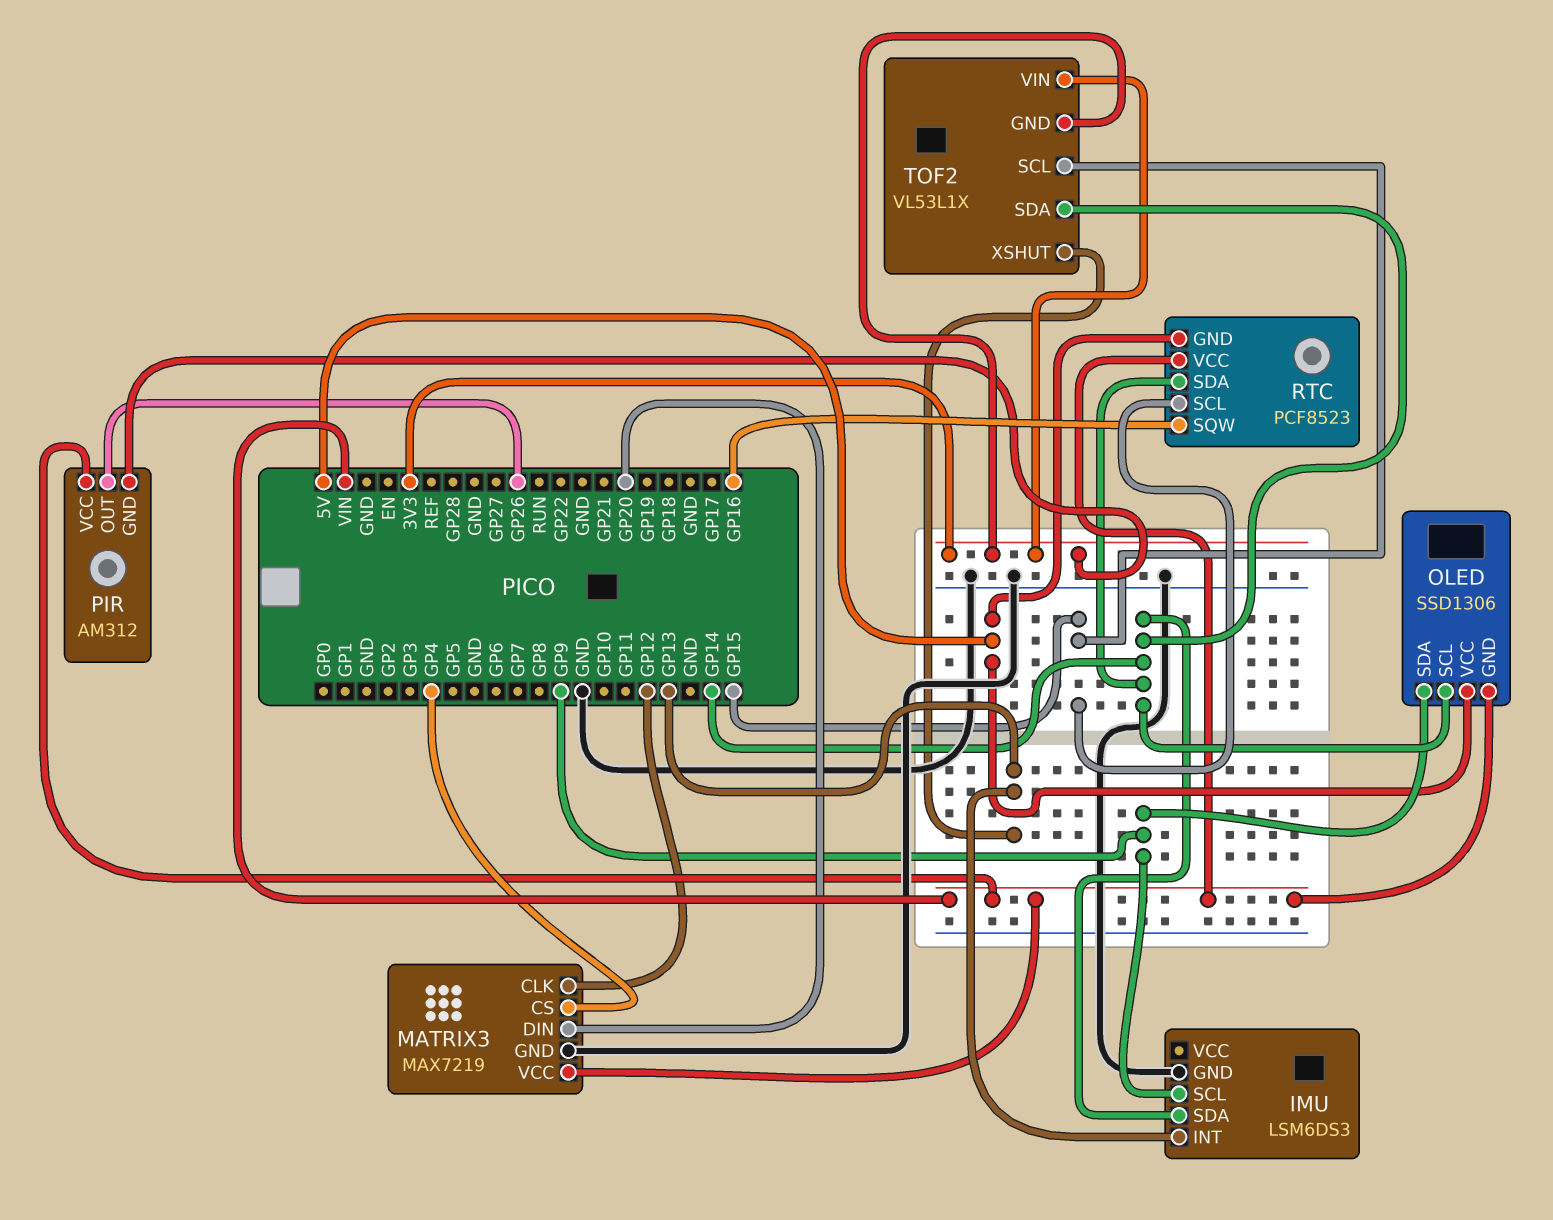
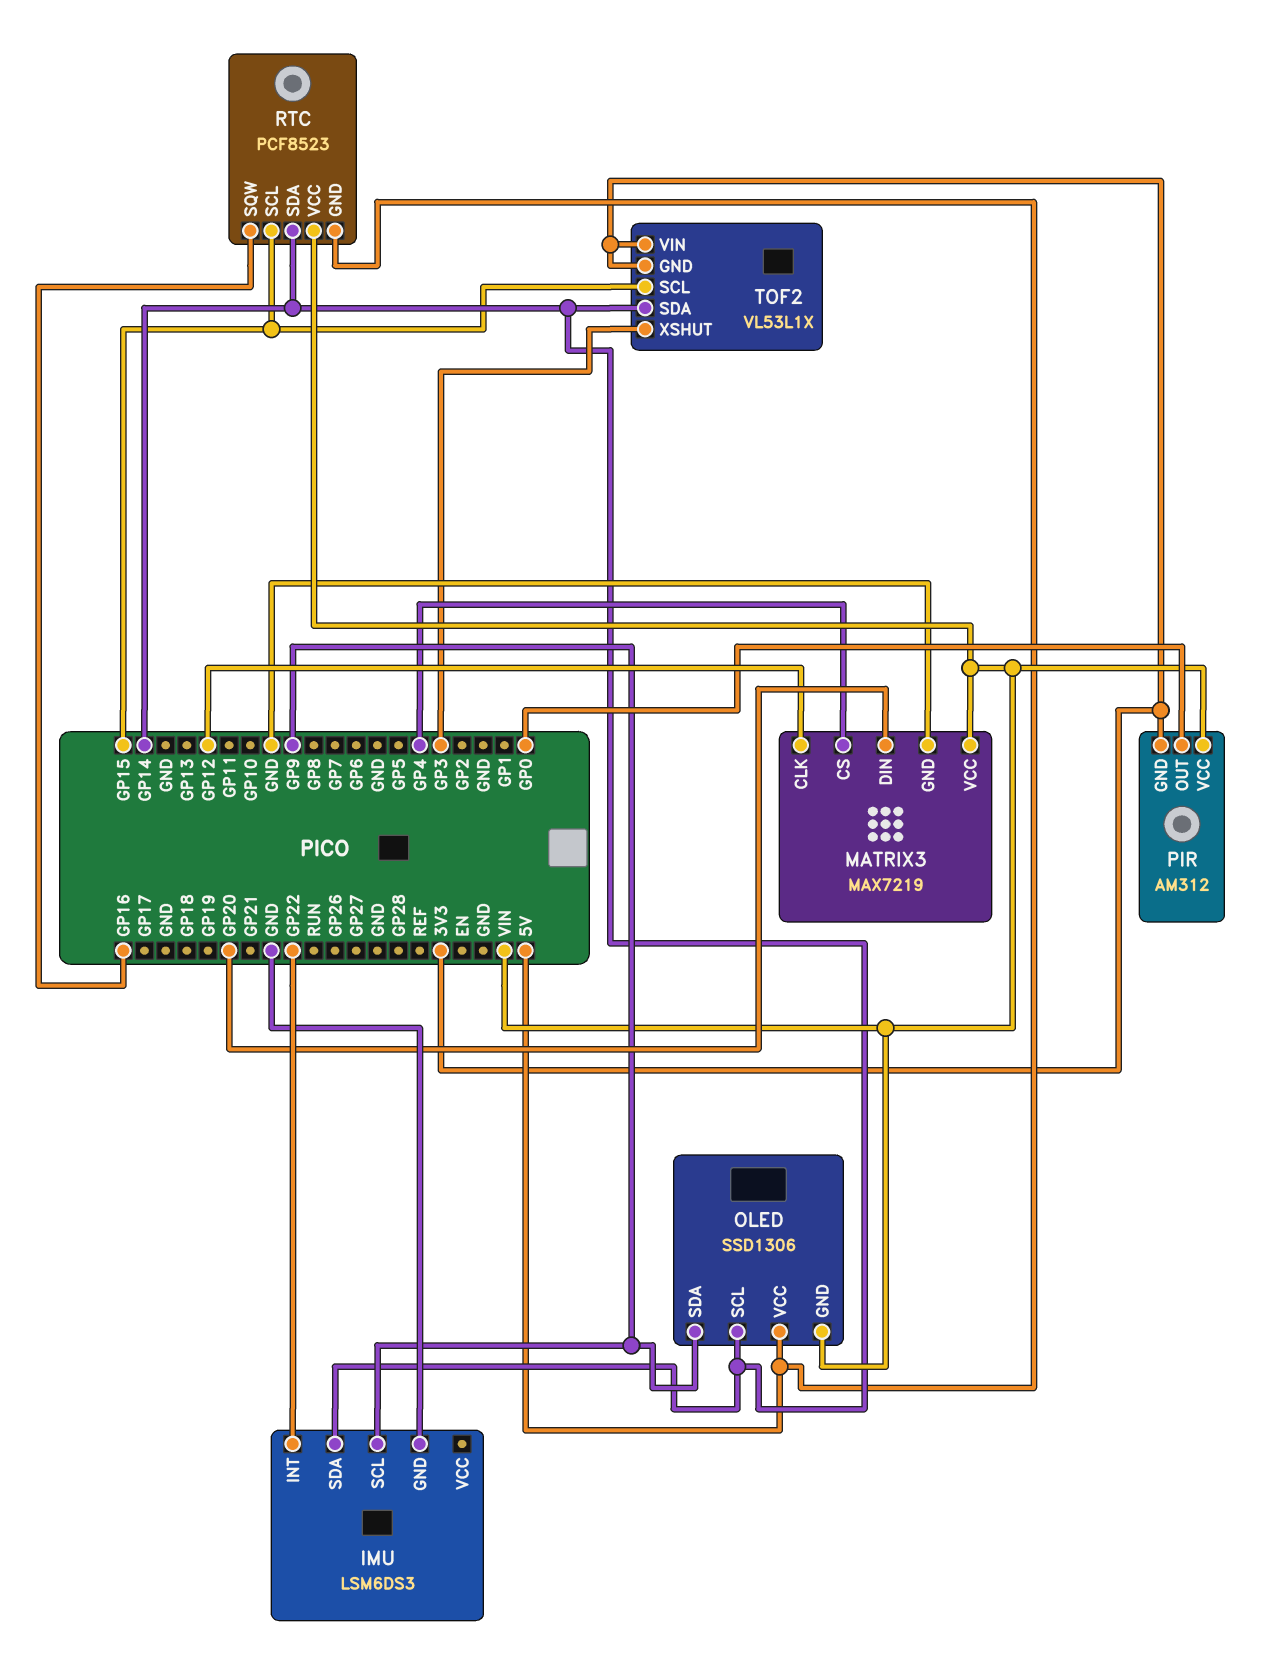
IMU pin INT: GP13 -> GP22
PIR pin OUT: GP26 -> GP0
TOF2 pin XSHUT: GP13 -> GP3

